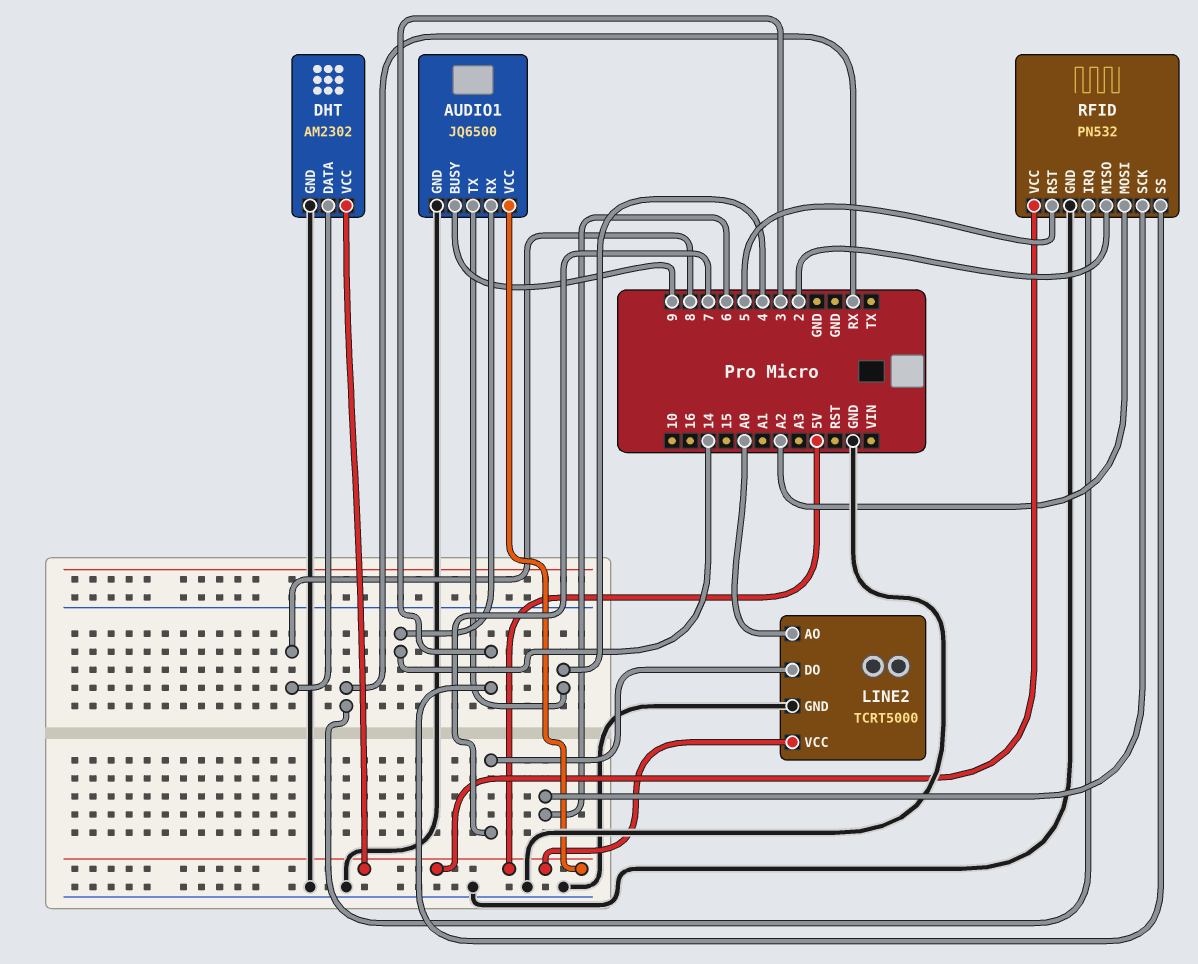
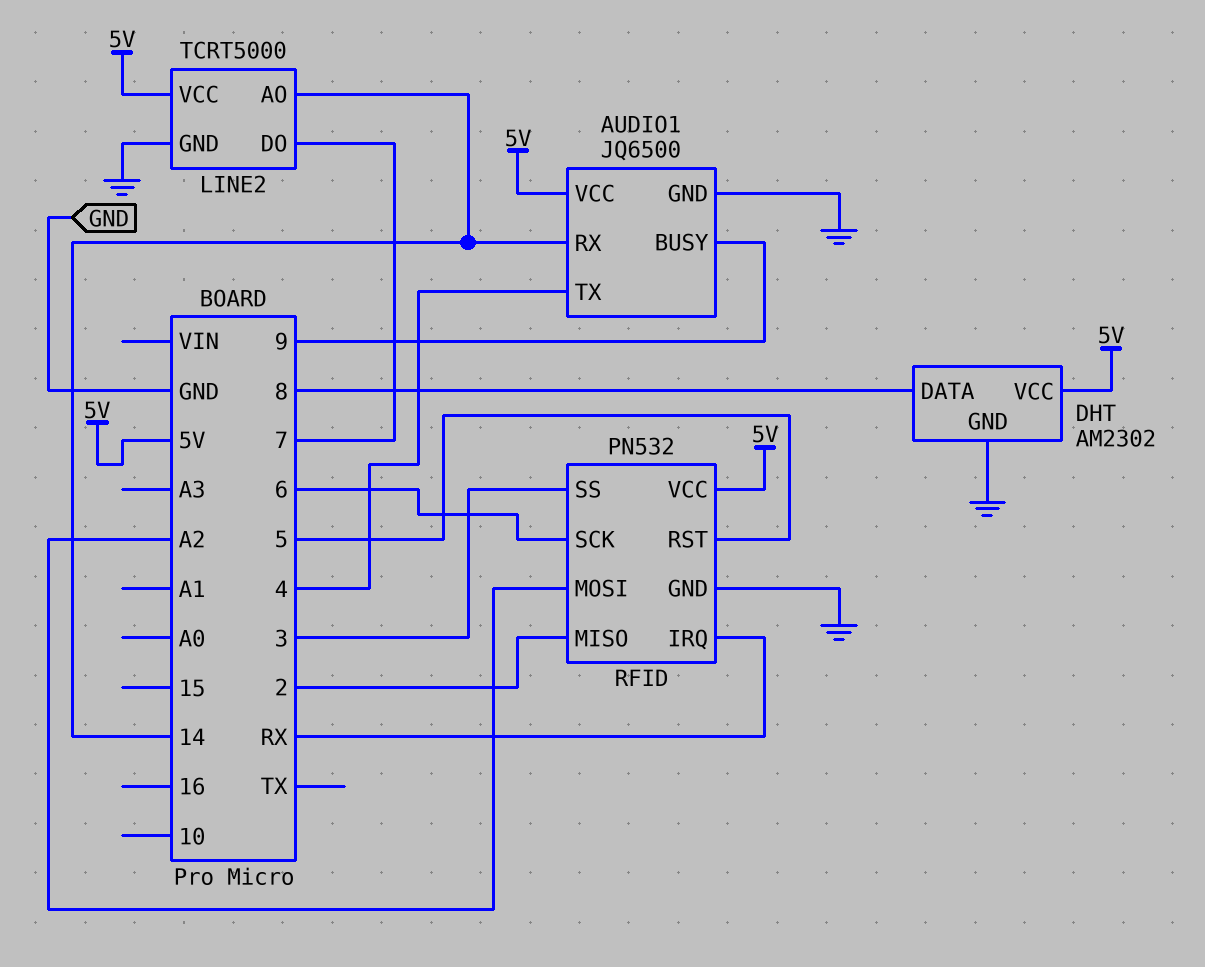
LINE2 pin AO: A0 -> 14

